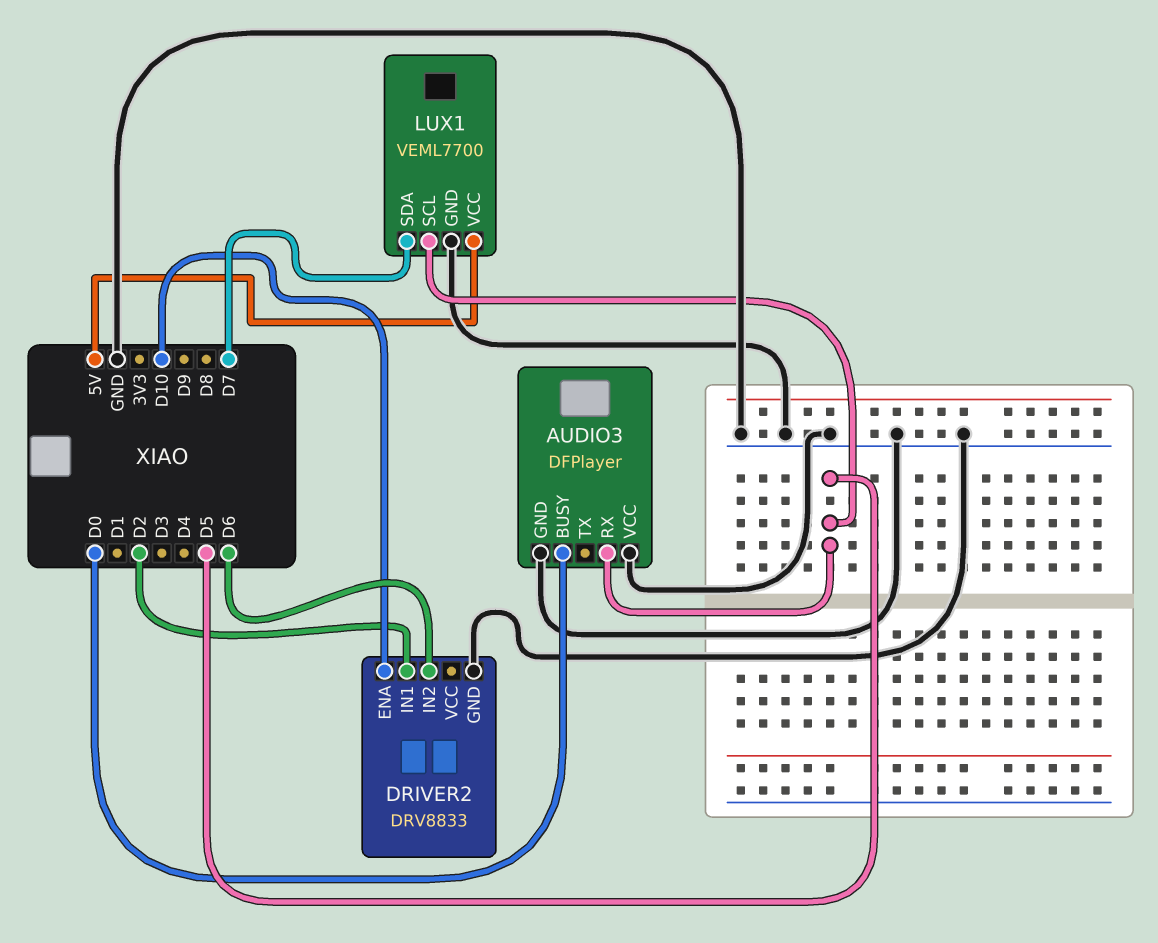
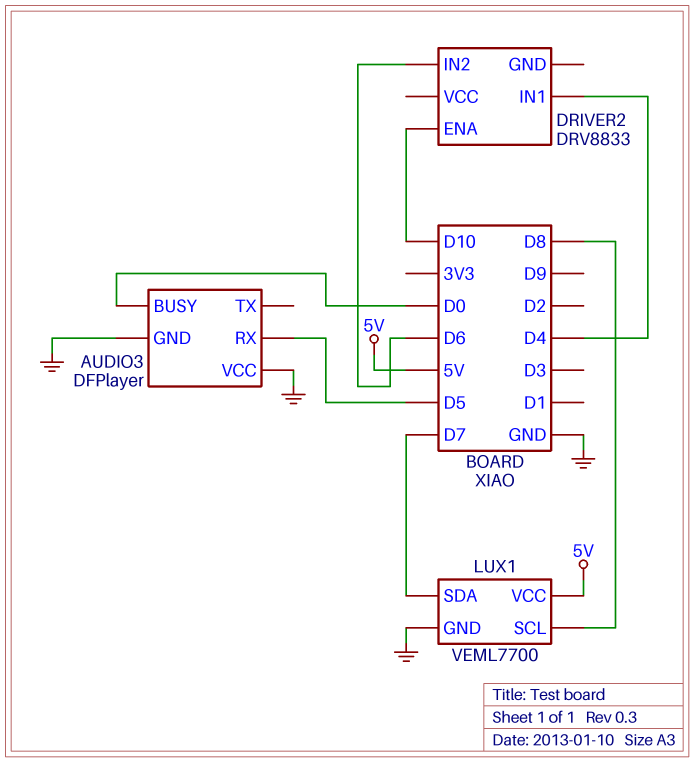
DRIVER2 pin GND: GND -> none
DRIVER2 pin IN1: D2 -> D4
LUX1 pin SCL: D5 -> D8

